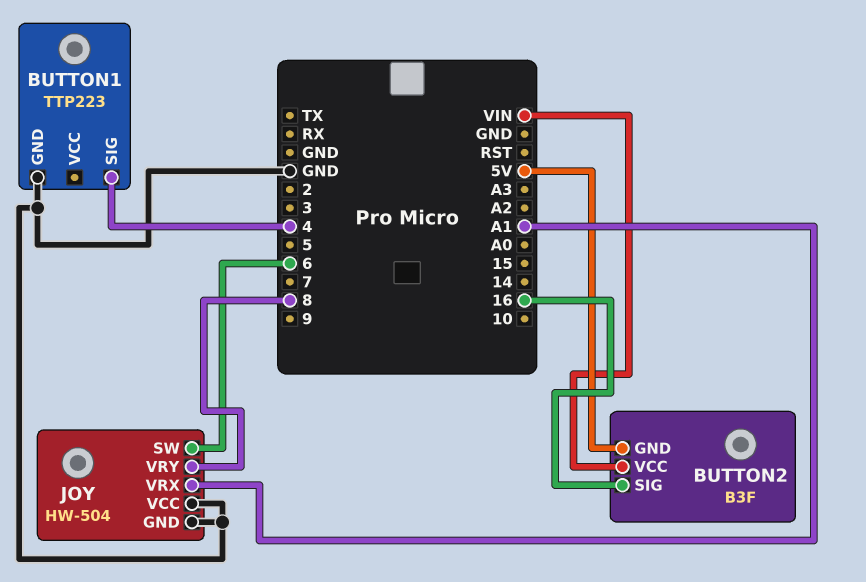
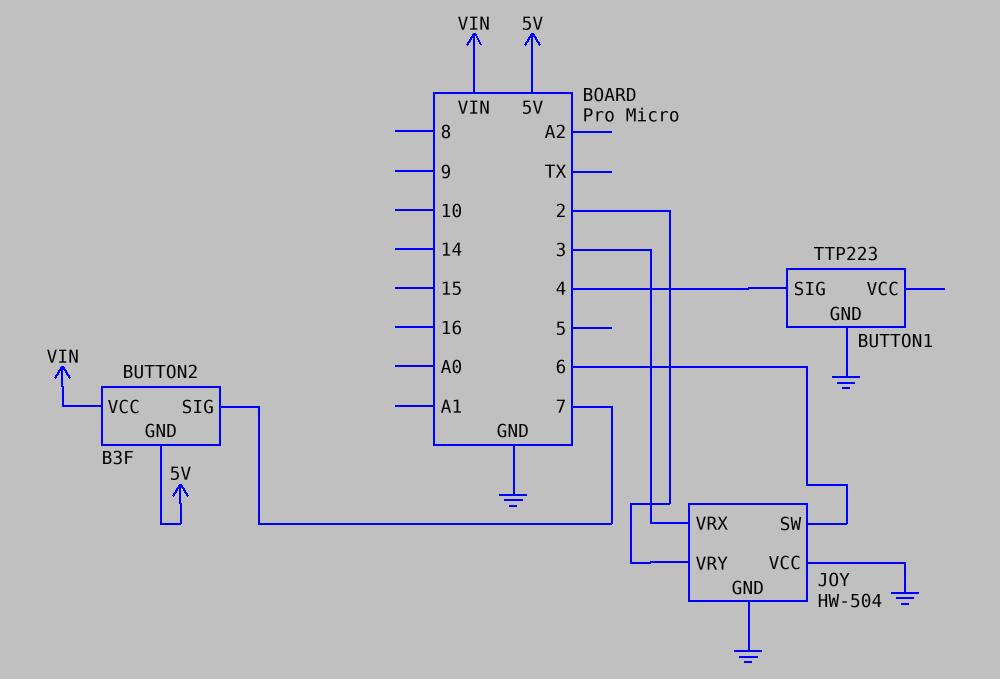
BUTTON2 pin SIG: 16 -> 7
JOY pin VRX: A1 -> 3
JOY pin VRY: 8 -> 2

